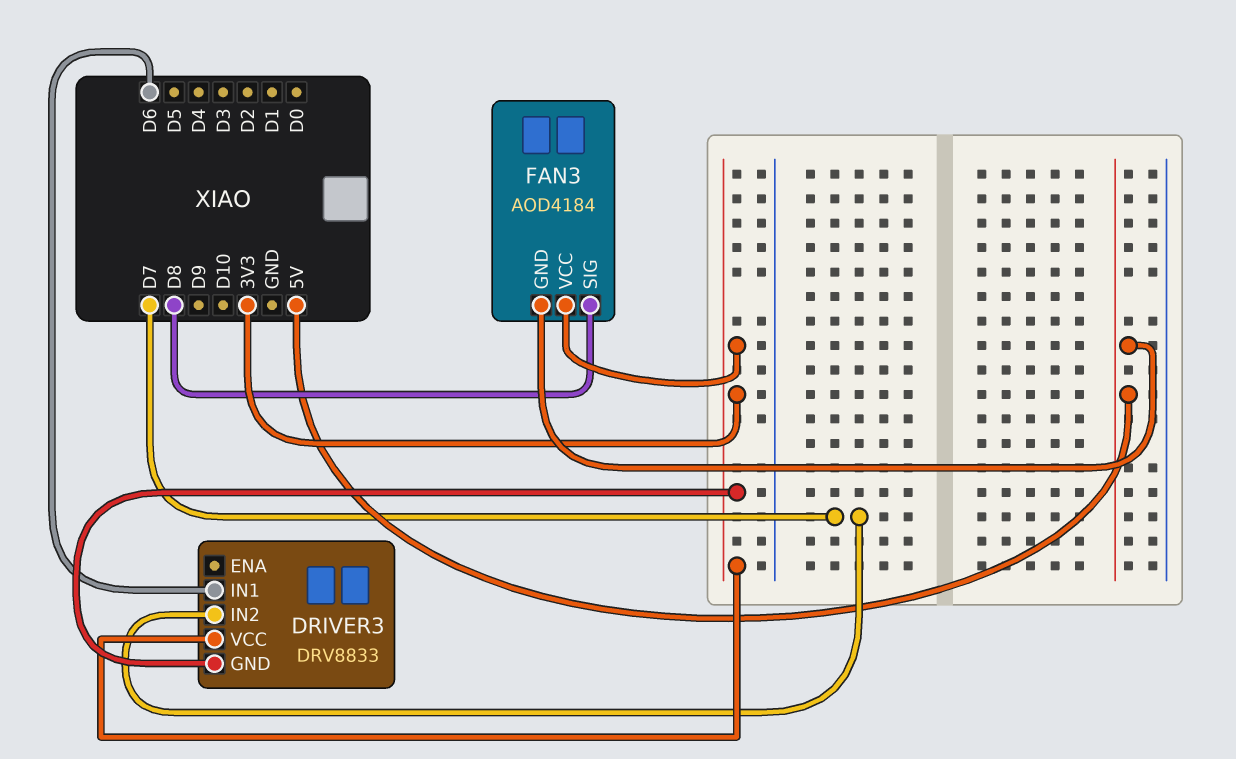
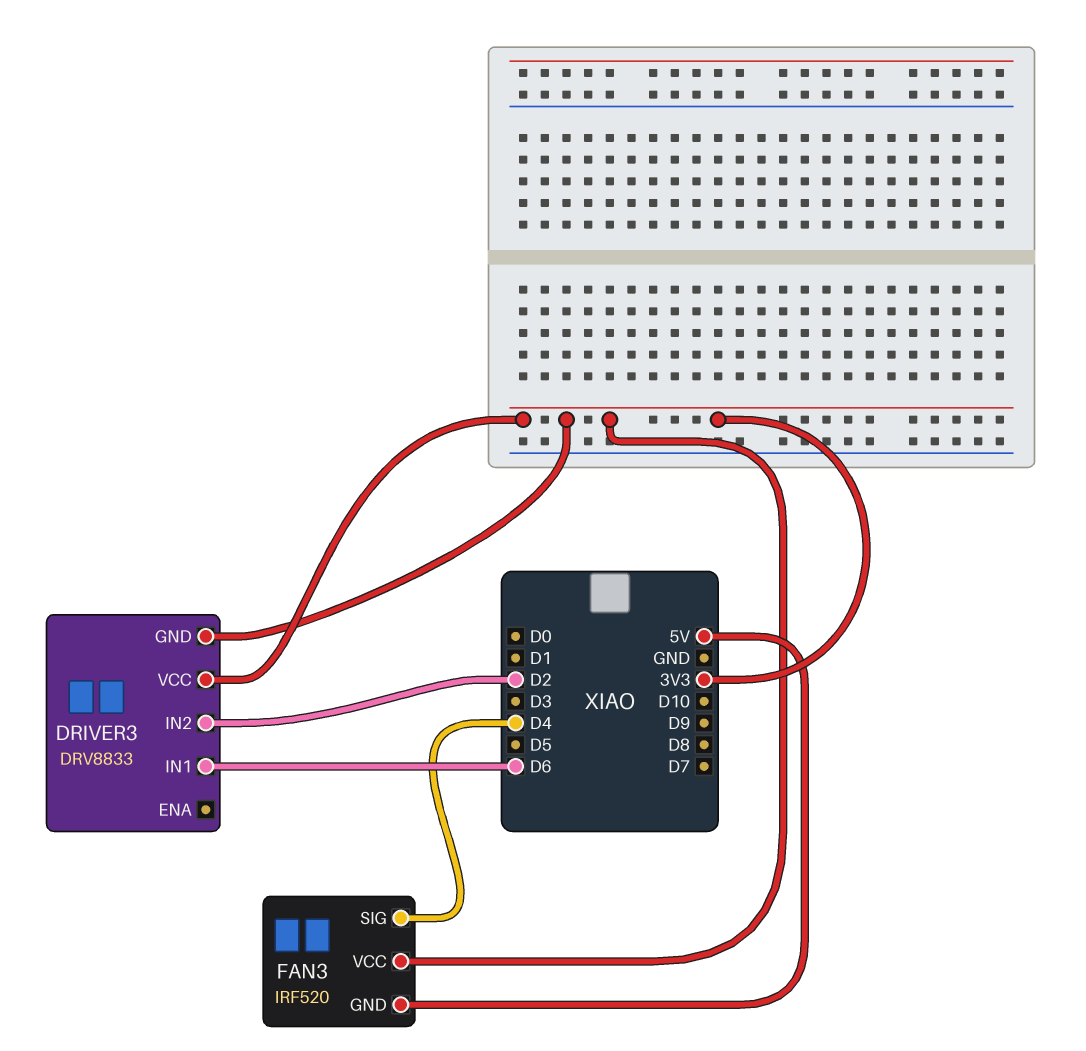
DRIVER3 pin IN2: D7 -> D2
FAN3: AOD4184 -> IRF520
FAN3 pin SIG: D8 -> D4

